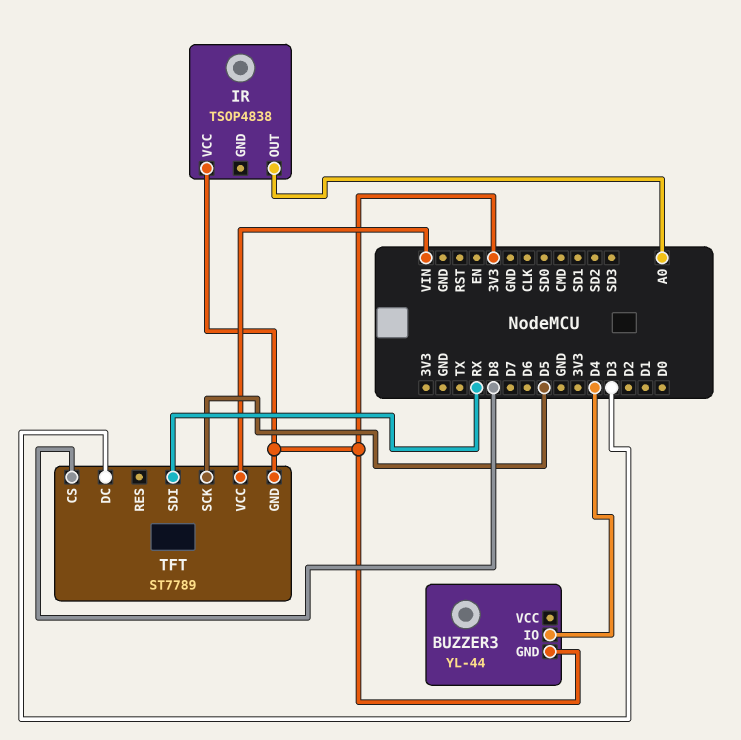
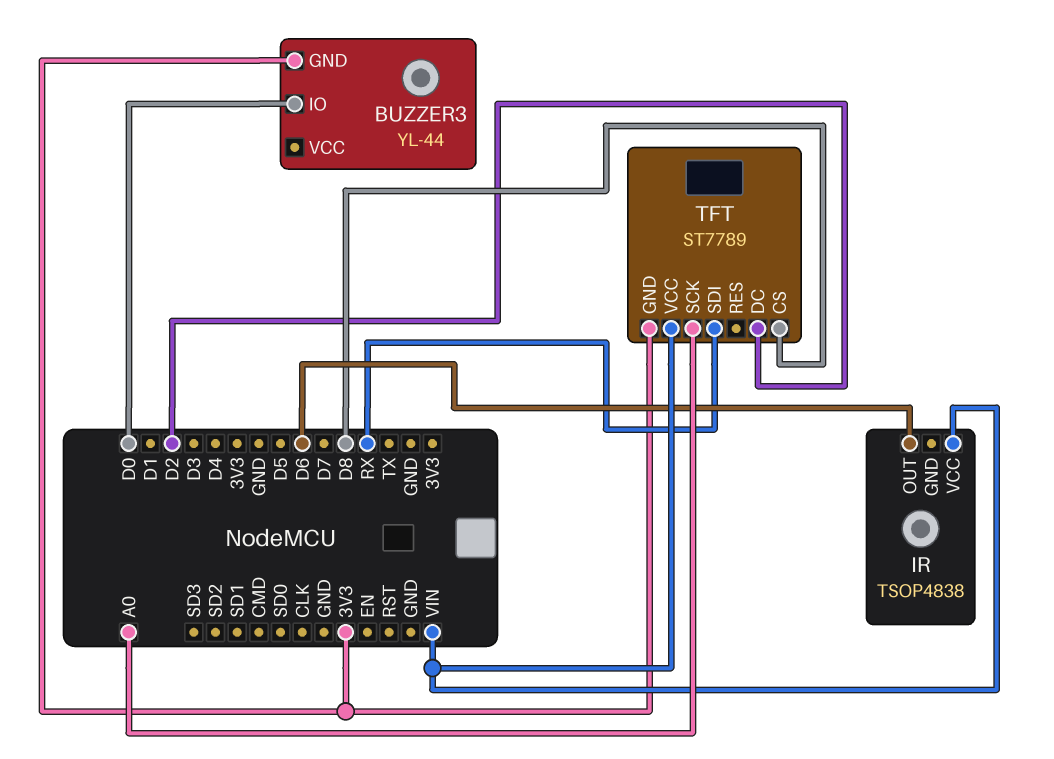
BUZZER3 pin IO: D4 -> D0
IR pin OUT: A0 -> D6
IR pin VCC: 3V3 -> VIN
TFT pin DC: D3 -> D2
TFT pin SCK: D5 -> A0

